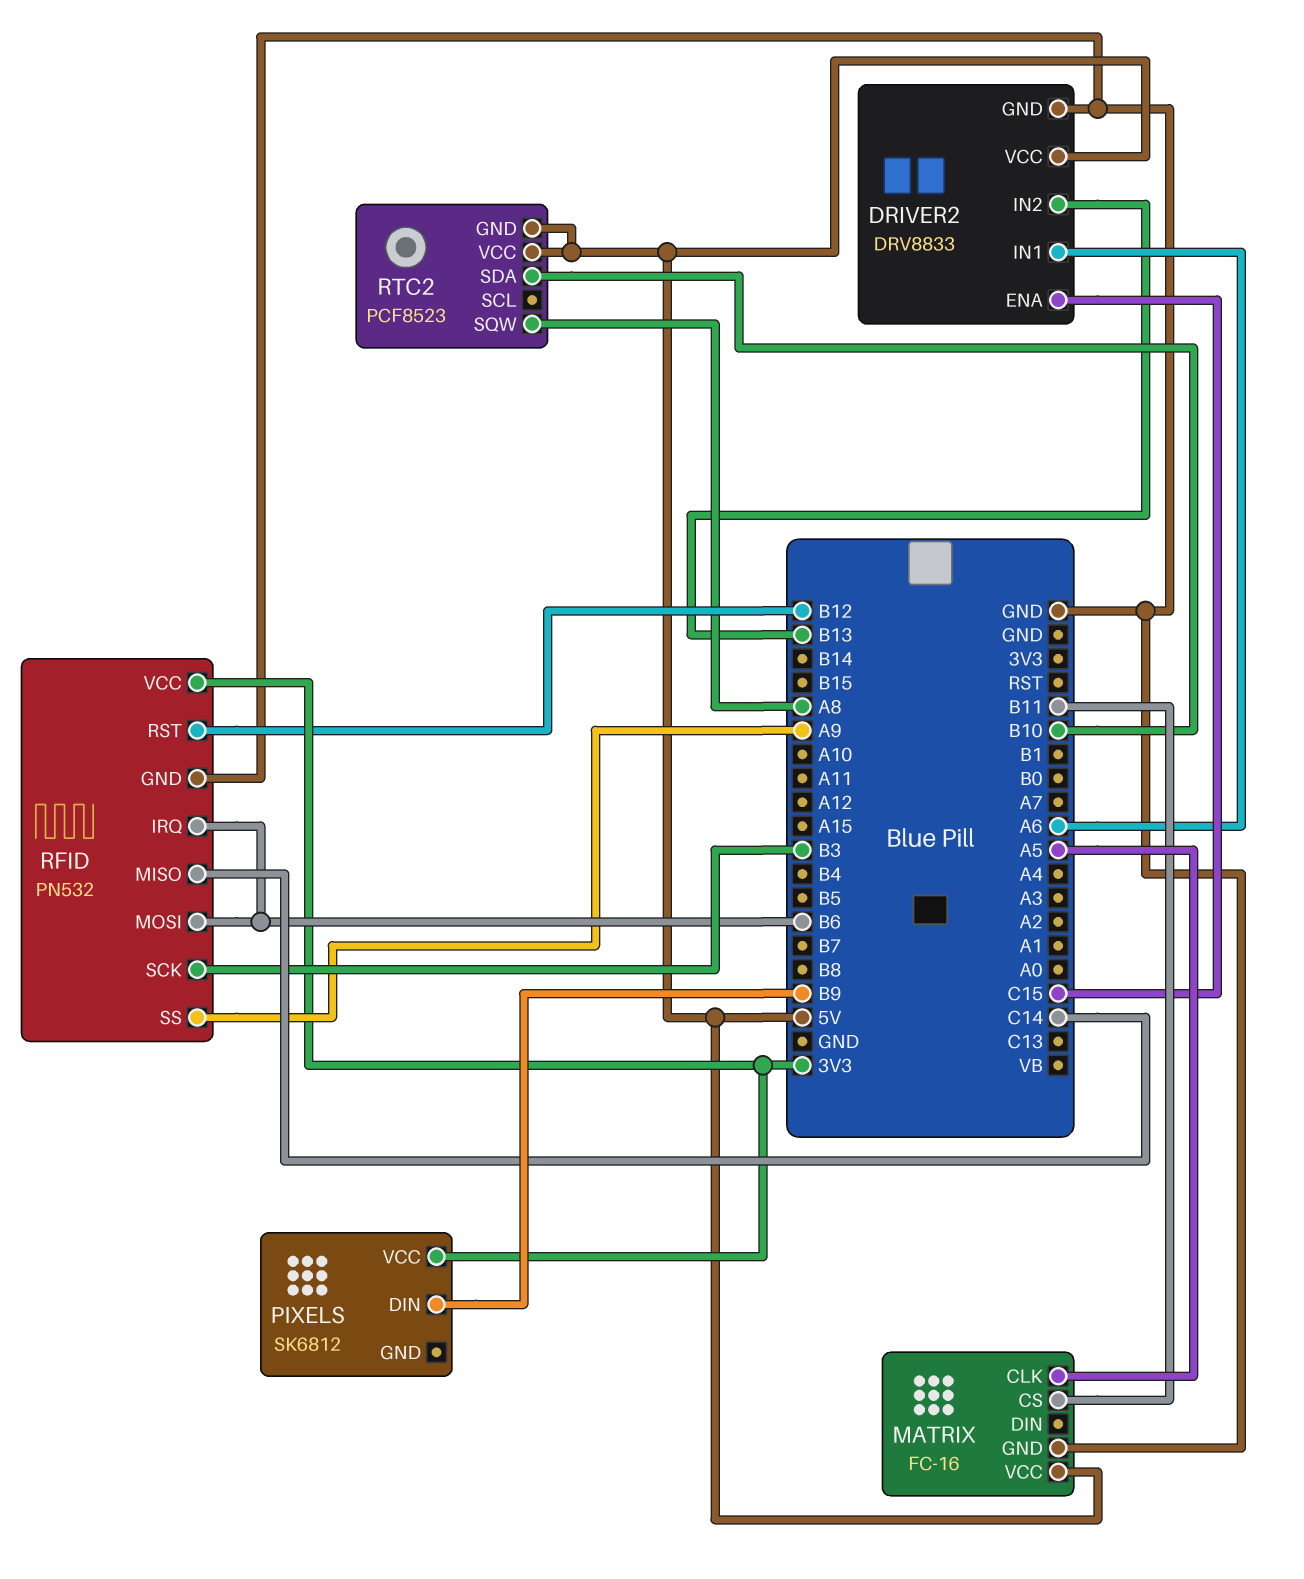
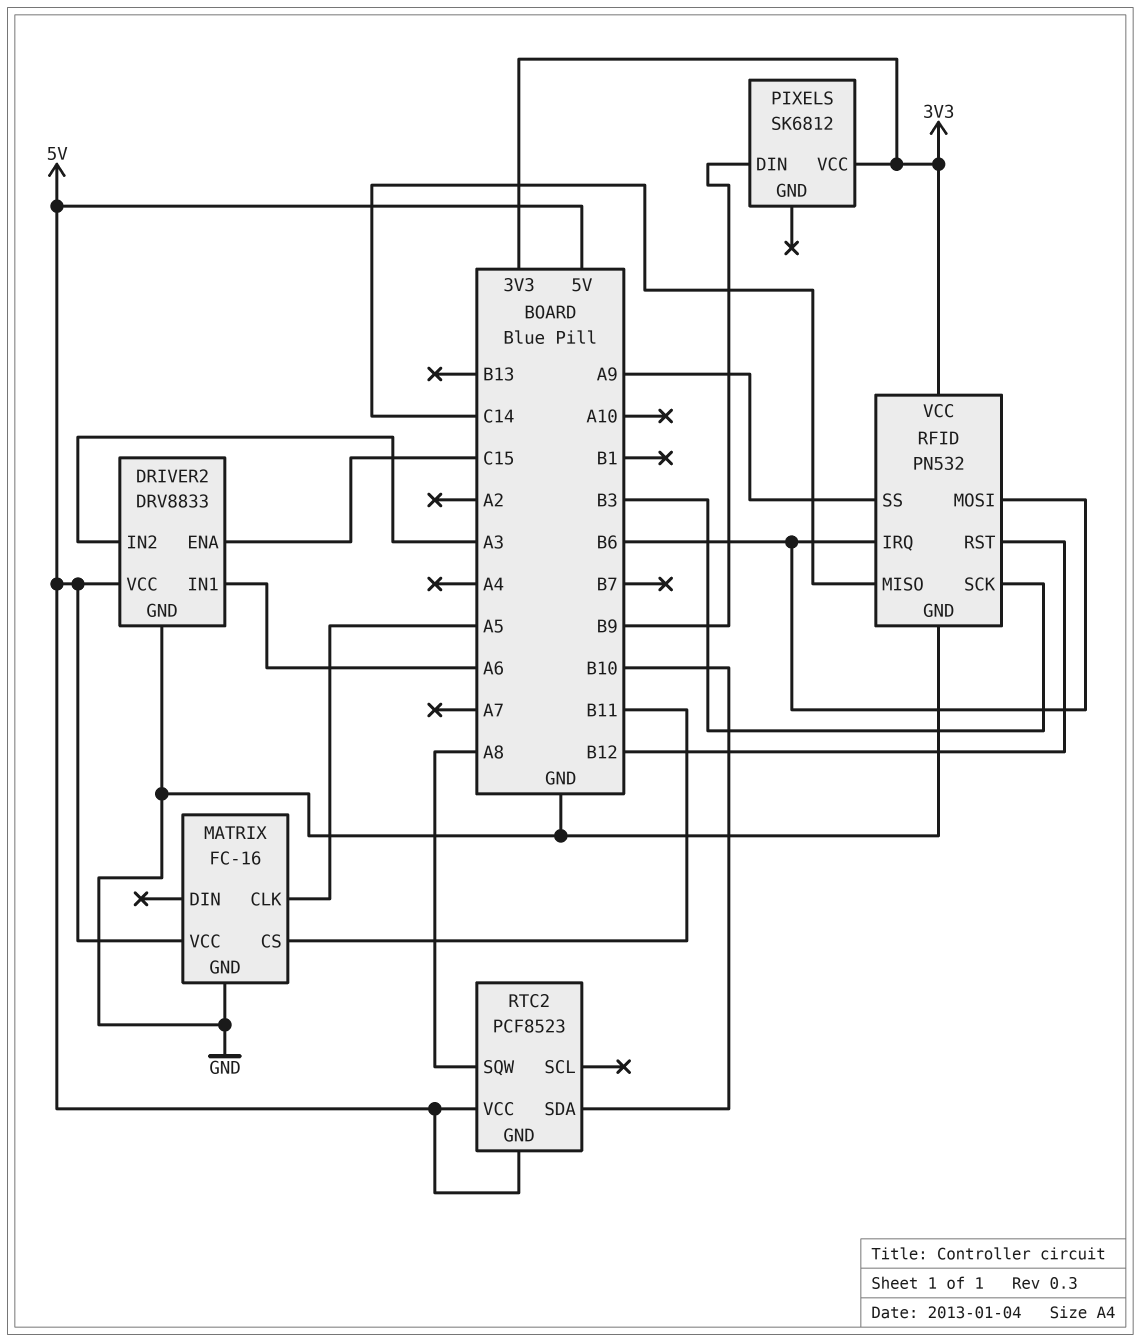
DRIVER2 pin IN2: B13 -> A3

